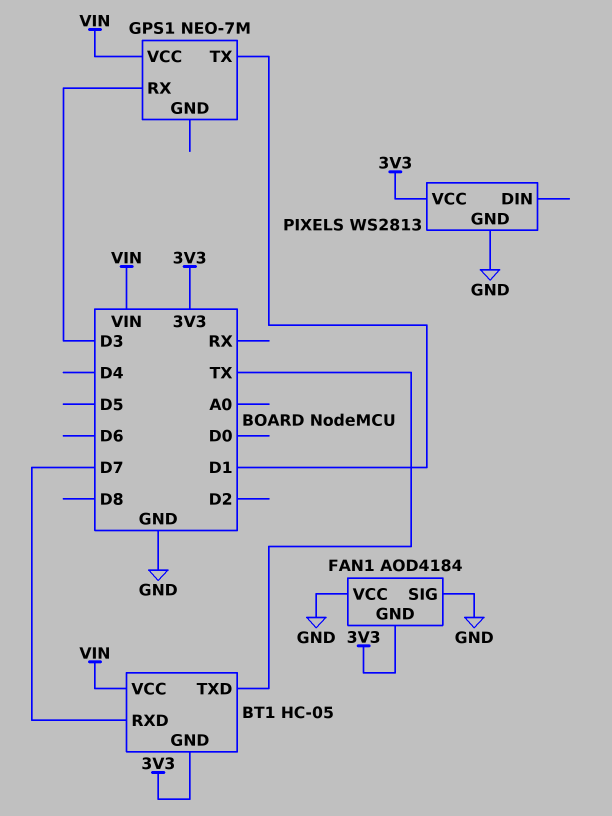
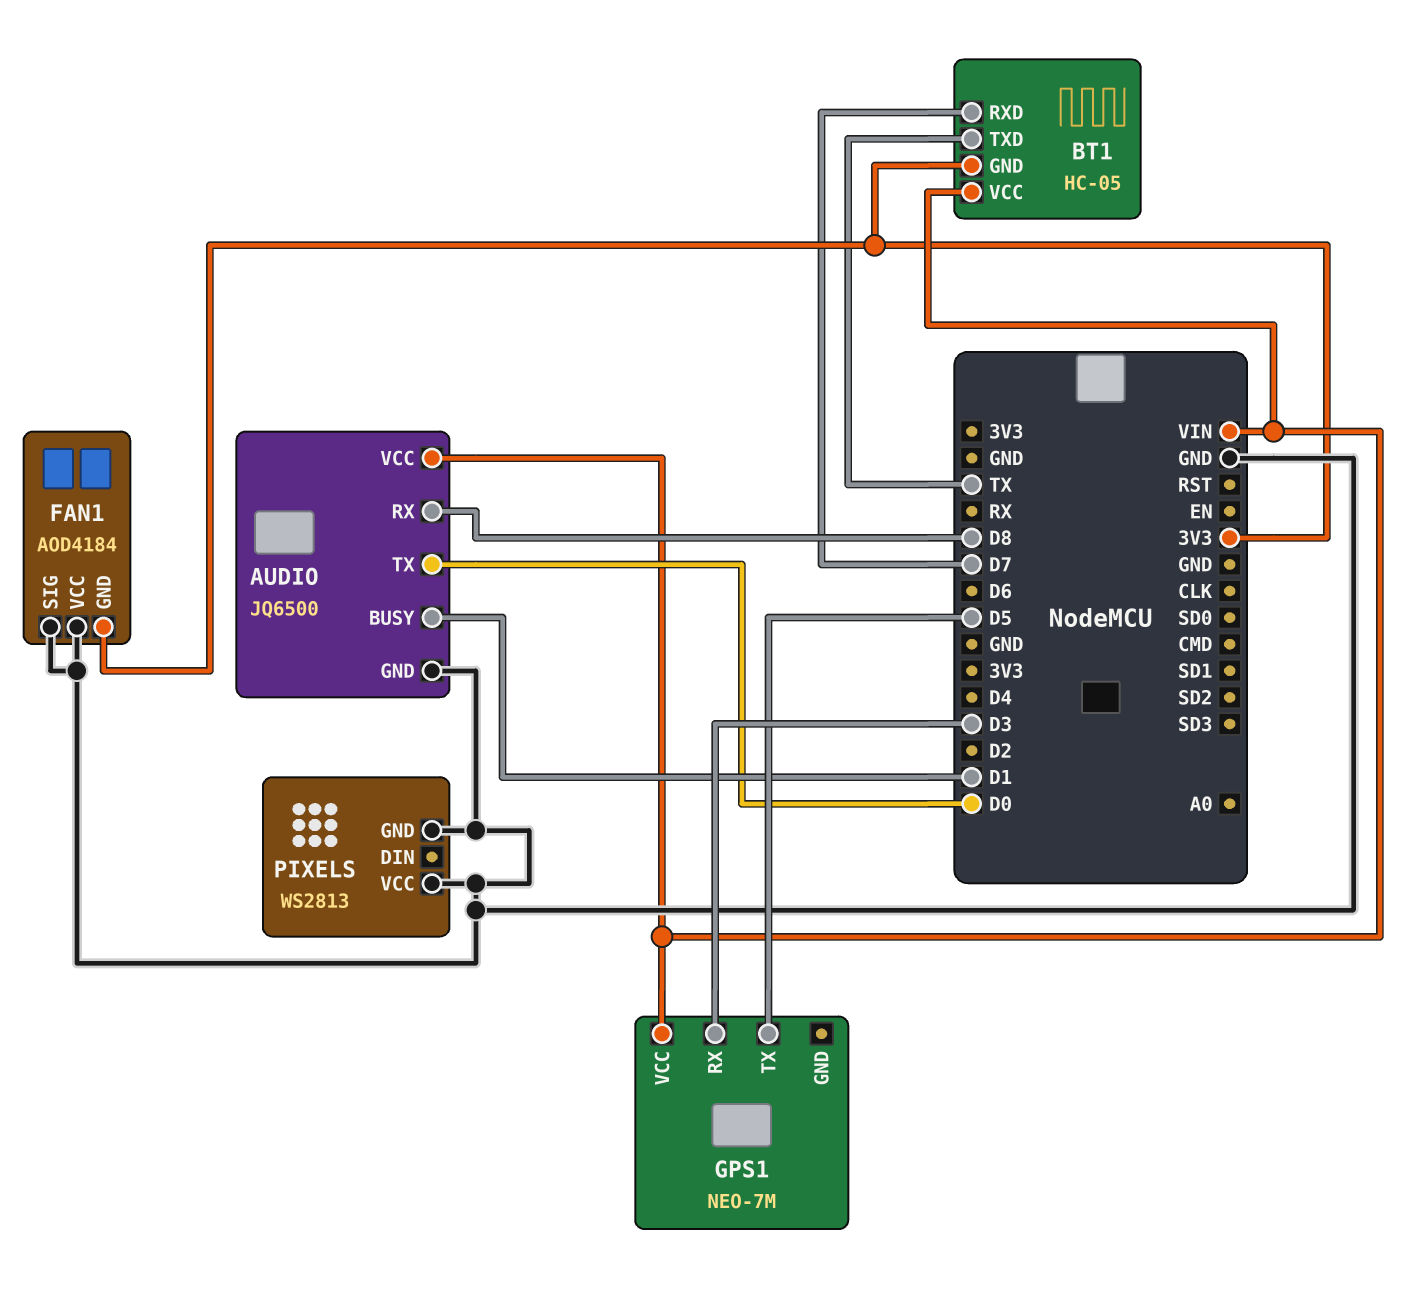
AUDIO: none -> JQ6500
AUDIO pin BUSY: none -> D1
AUDIO pin GND: none -> GND
AUDIO pin RX: none -> D8
AUDIO pin TX: none -> D0
AUDIO pin VCC: none -> VIN
GPS1 pin TX: D1 -> D5
PIXELS pin VCC: 3V3 -> GND

